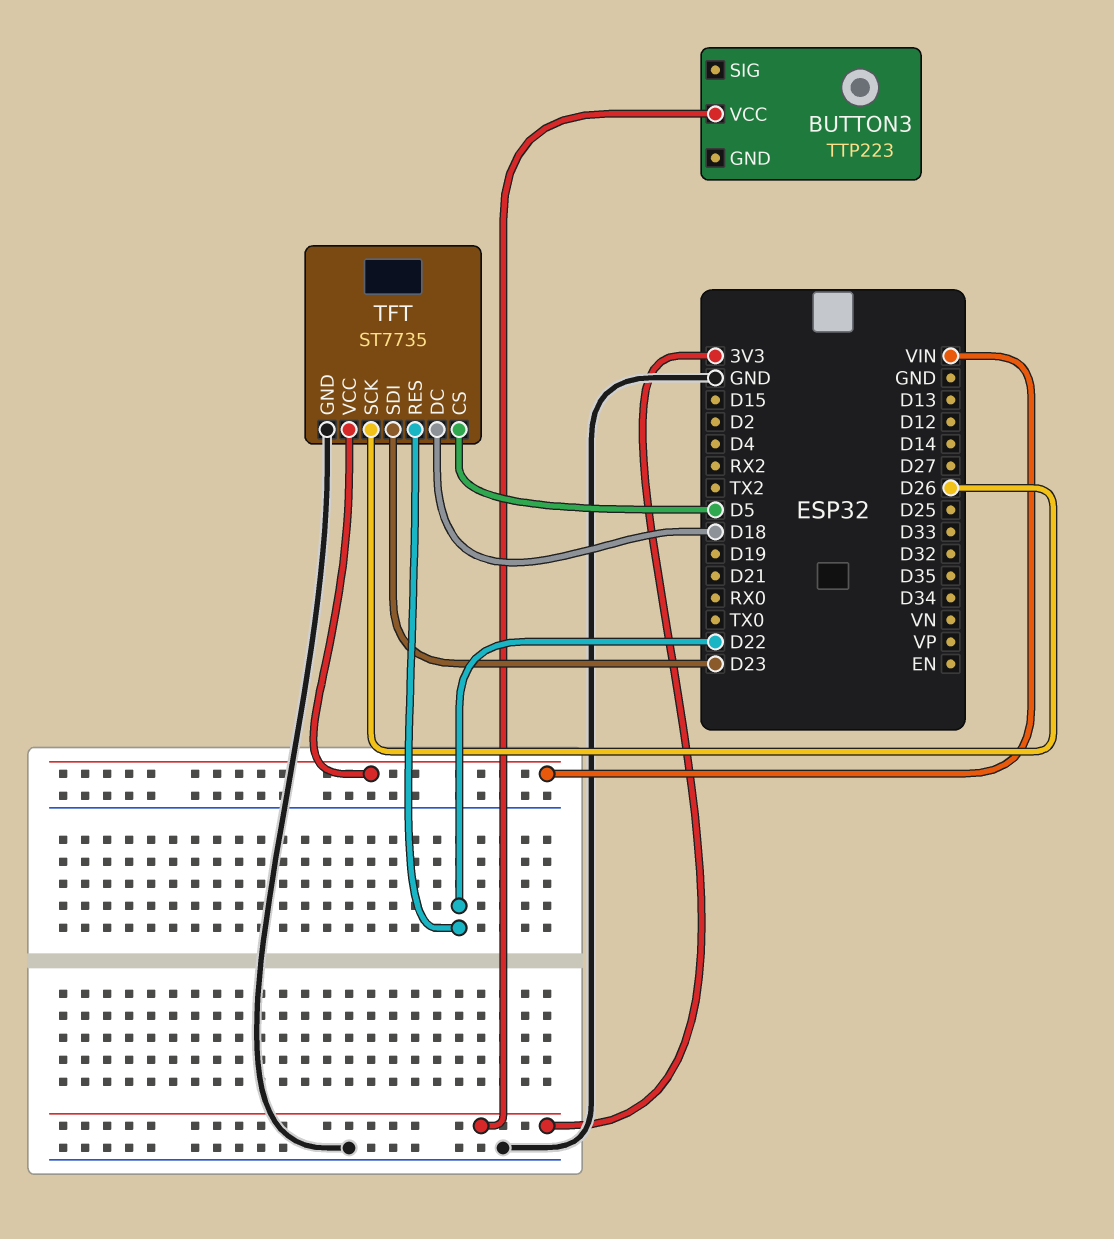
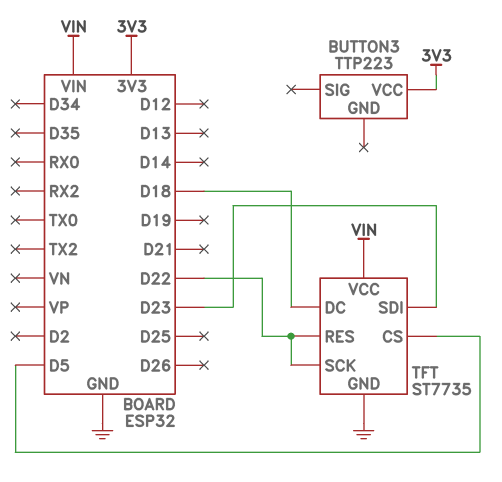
TFT pin SCK: D26 -> D22

